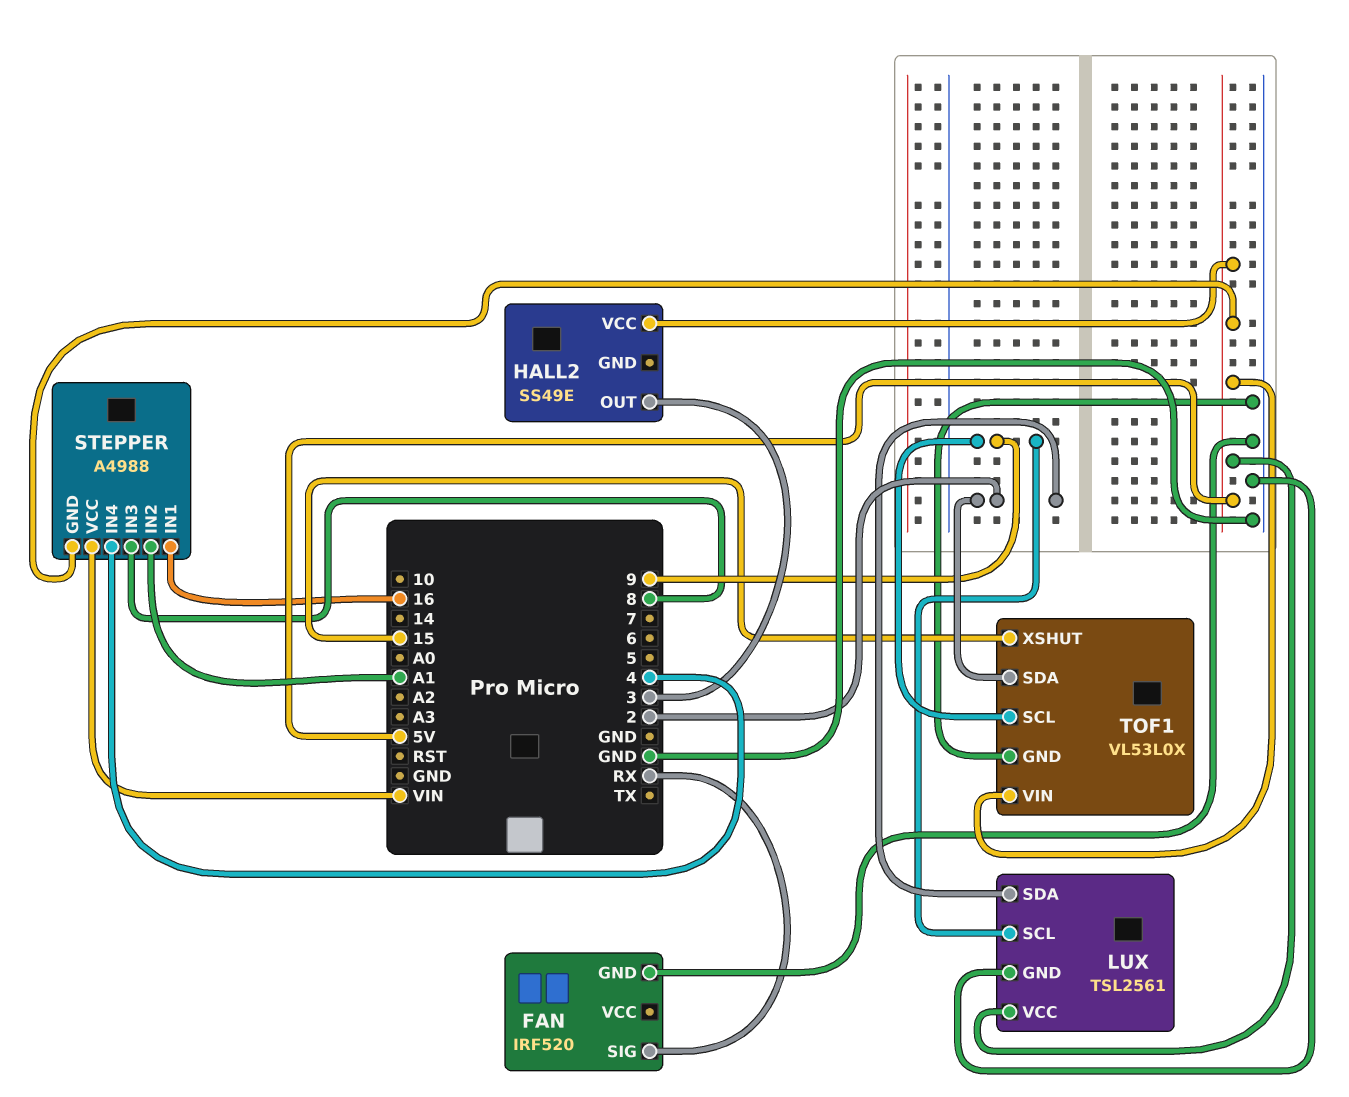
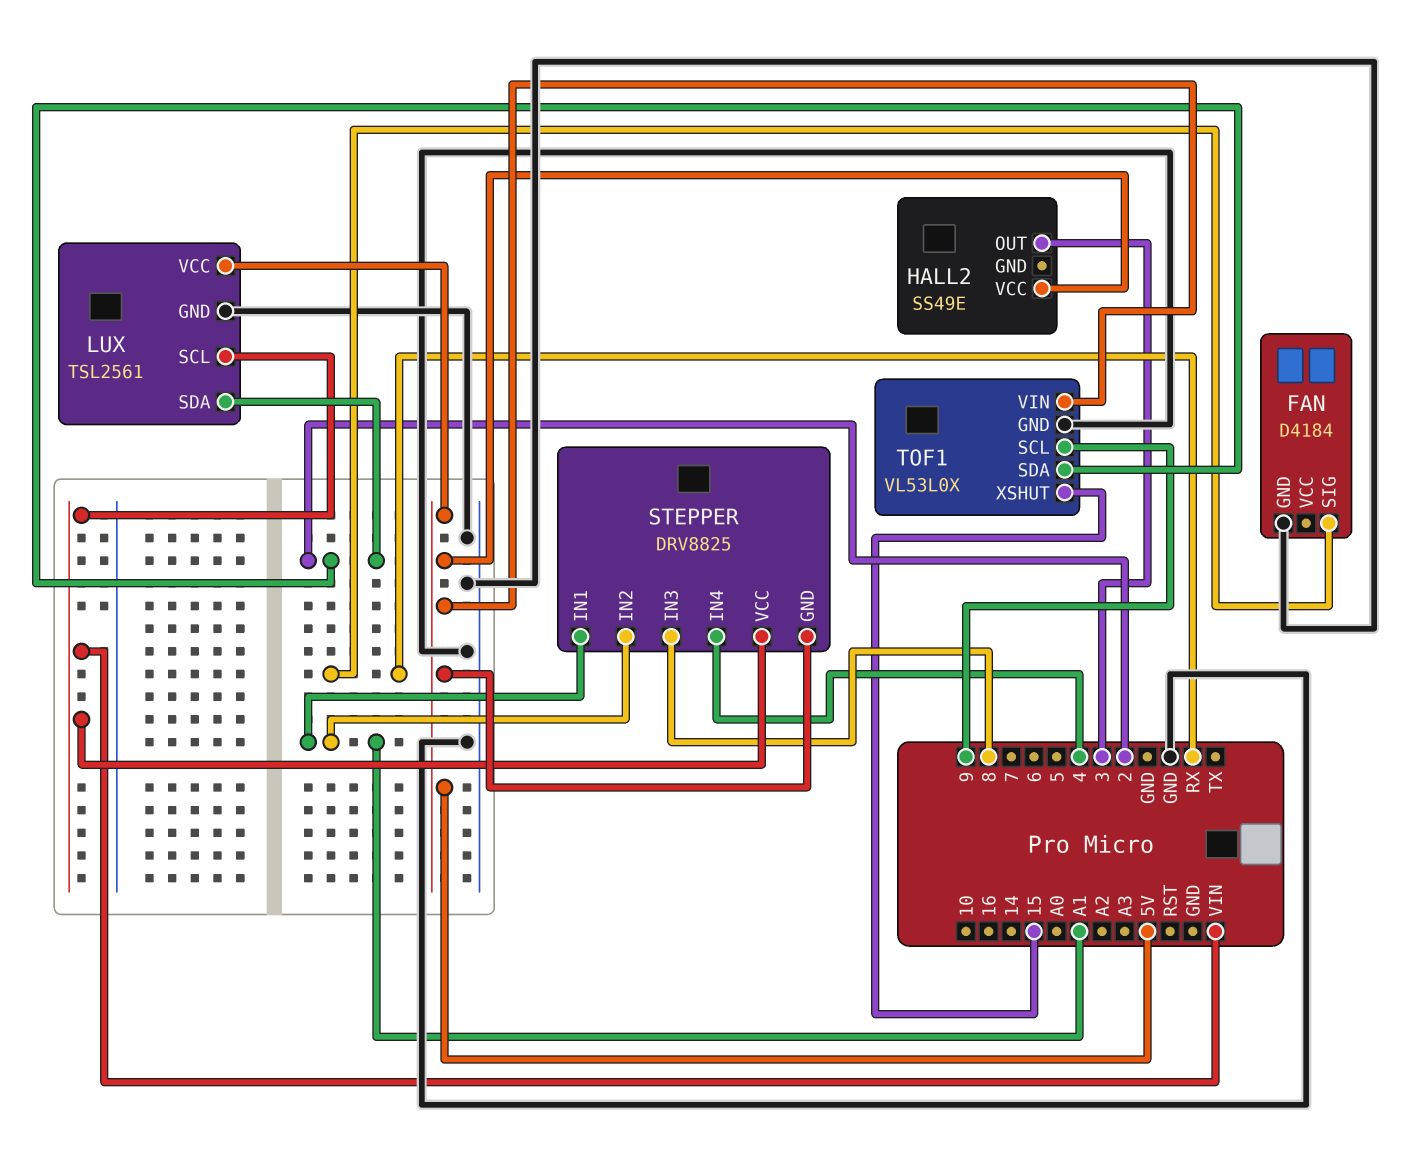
FAN: IRF520 -> D4184
LUX pin SCL: 9 -> VIN
STEPPER: A4988 -> DRV8825
STEPPER pin IN1: 16 -> A1

